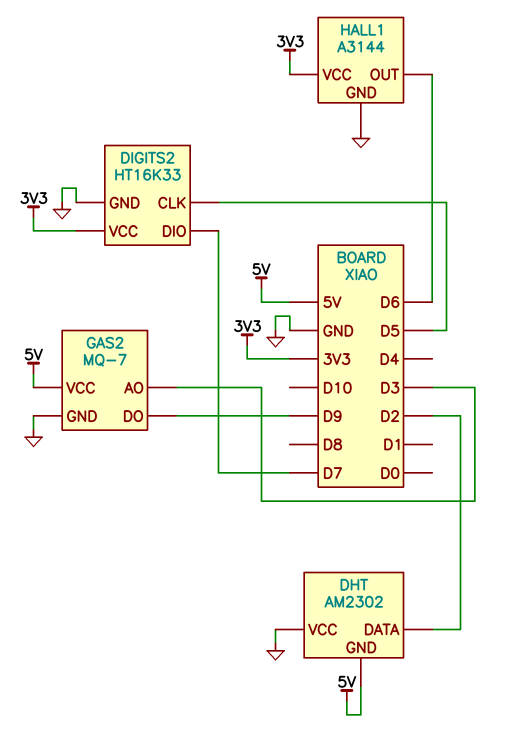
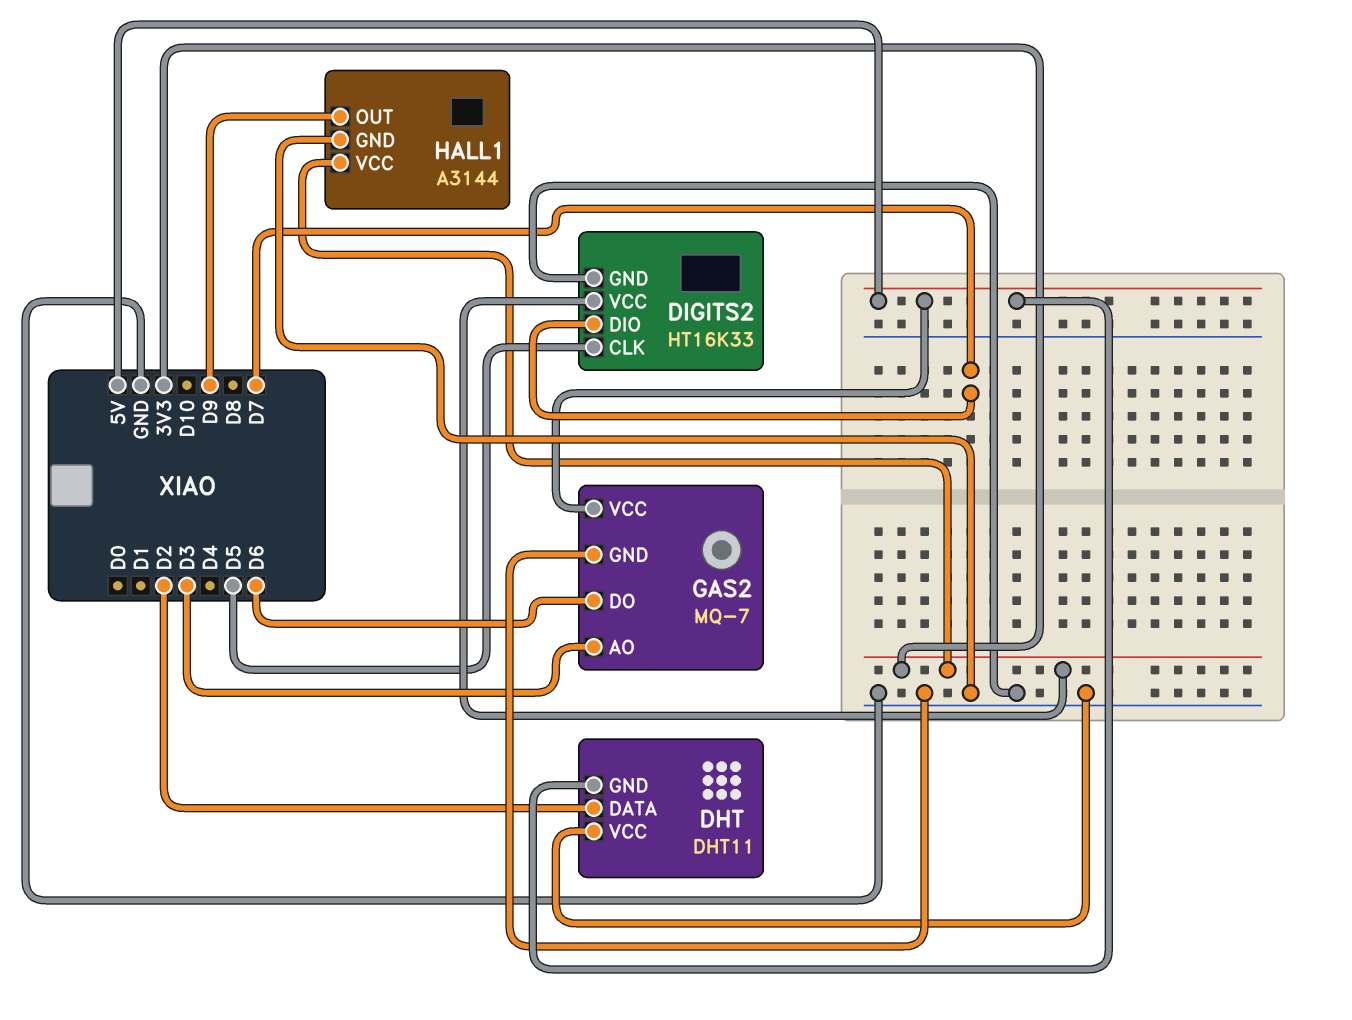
DHT: AM2302 -> DHT11
GAS2 pin DO: D9 -> D6
HALL1 pin OUT: D6 -> D9

